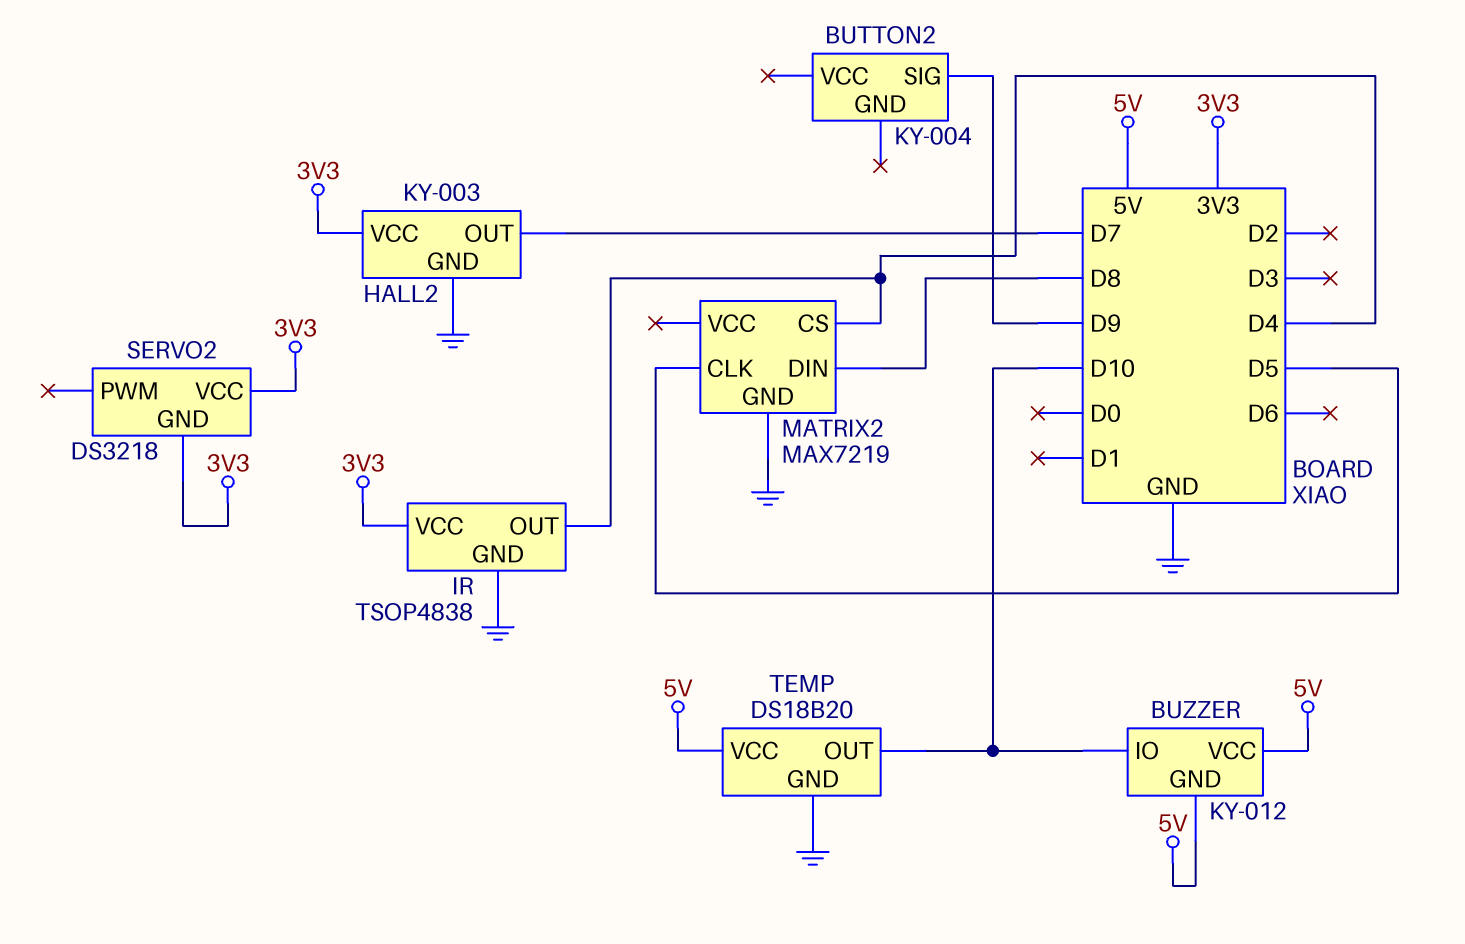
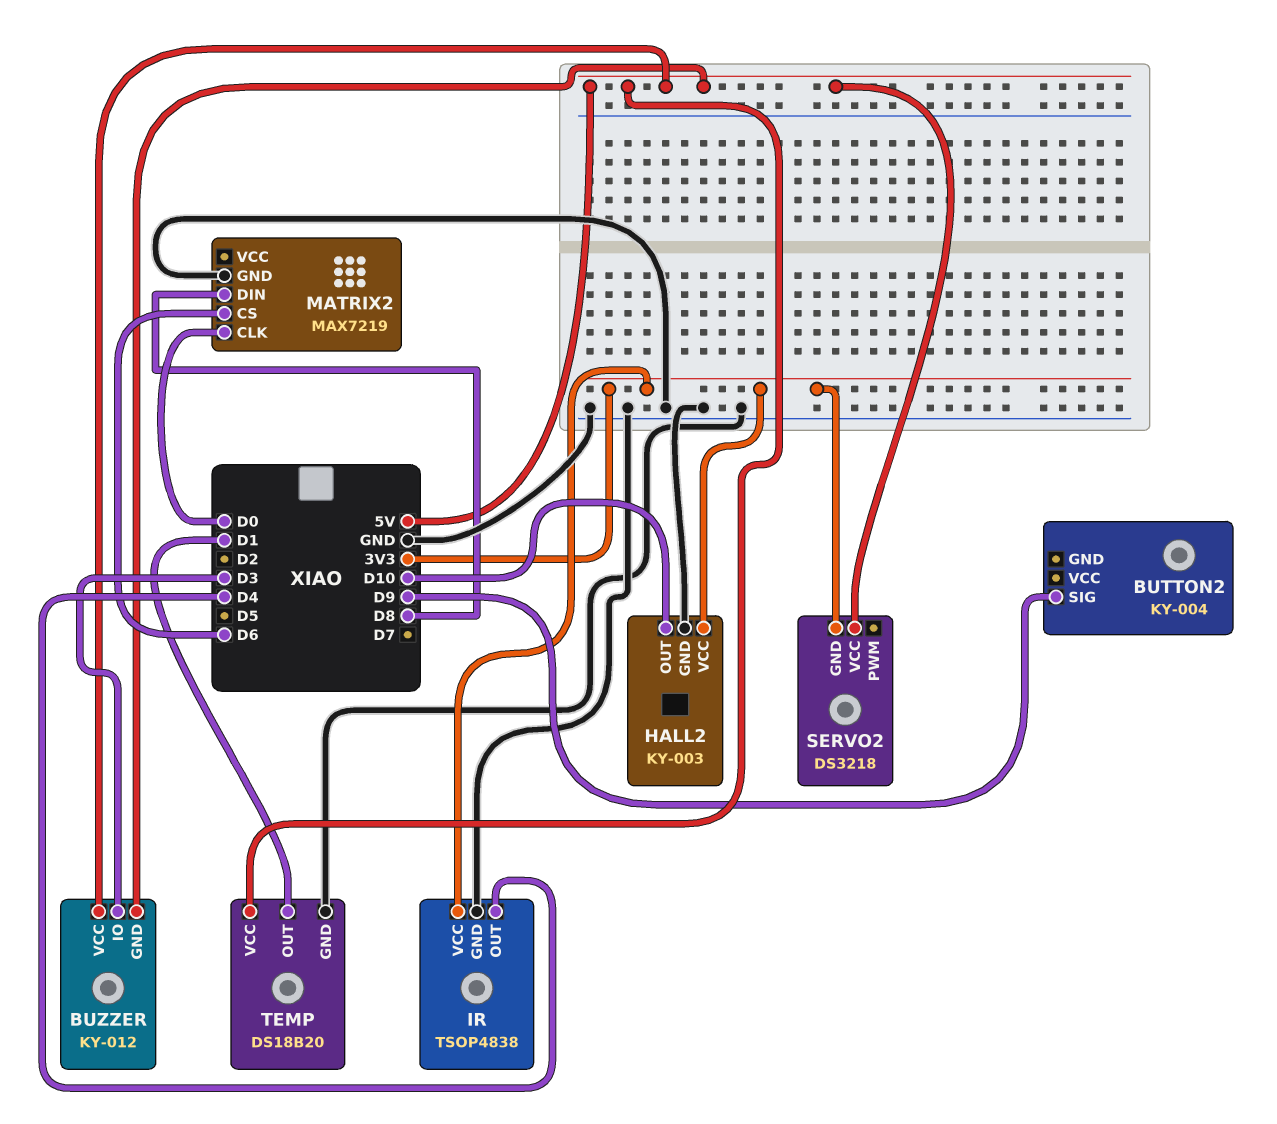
BUZZER pin IO: D10 -> D3
HALL2 pin OUT: D7 -> D10
MATRIX2 pin CLK: D5 -> D0
MATRIX2 pin CS: D4 -> D6
SERVO2 pin VCC: 3V3 -> 5V
TEMP pin OUT: D10 -> D1

